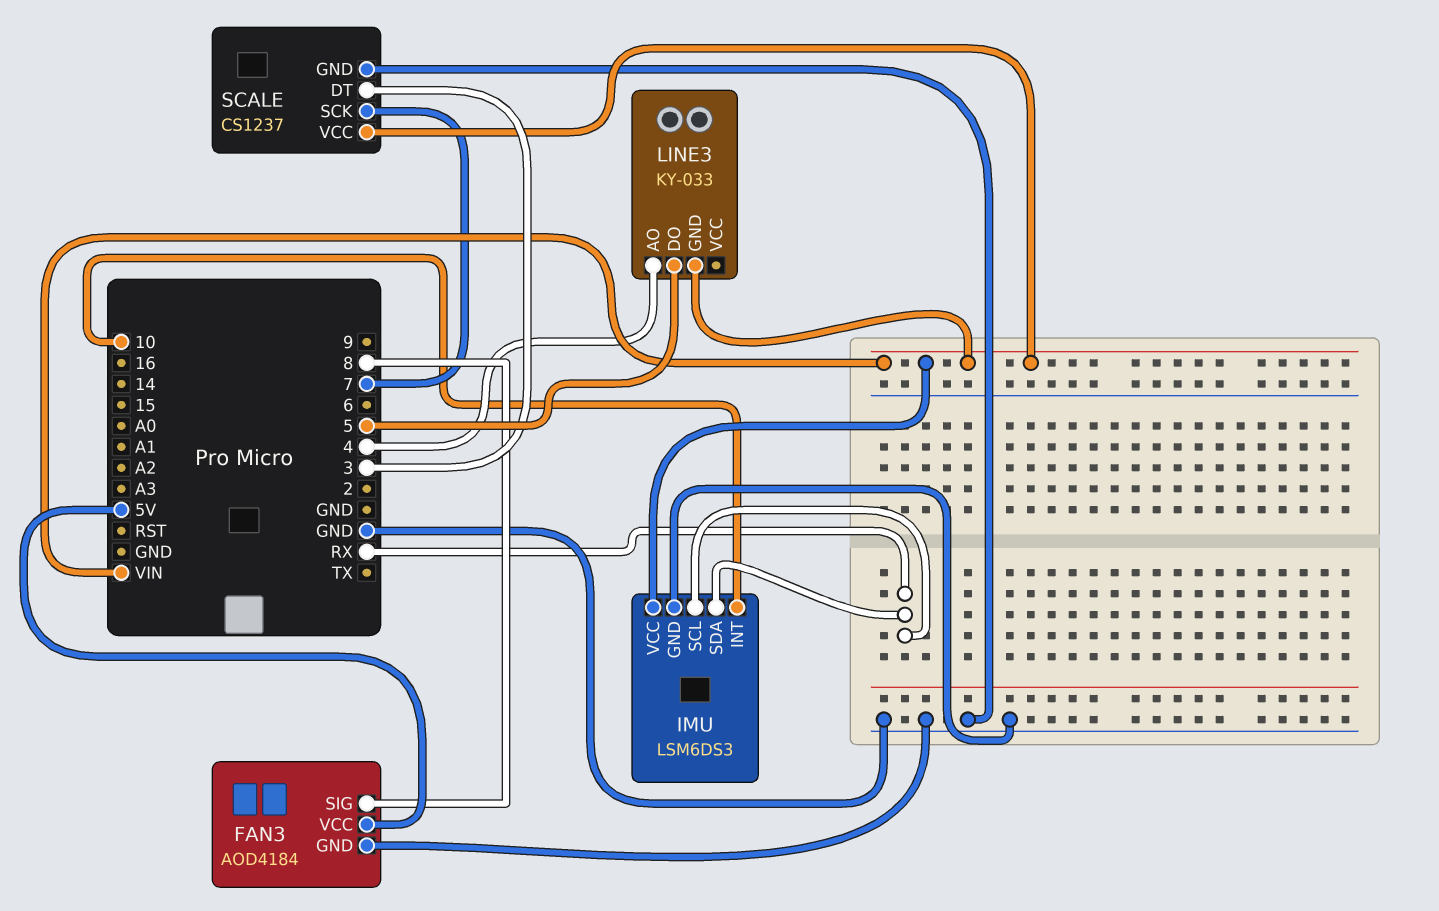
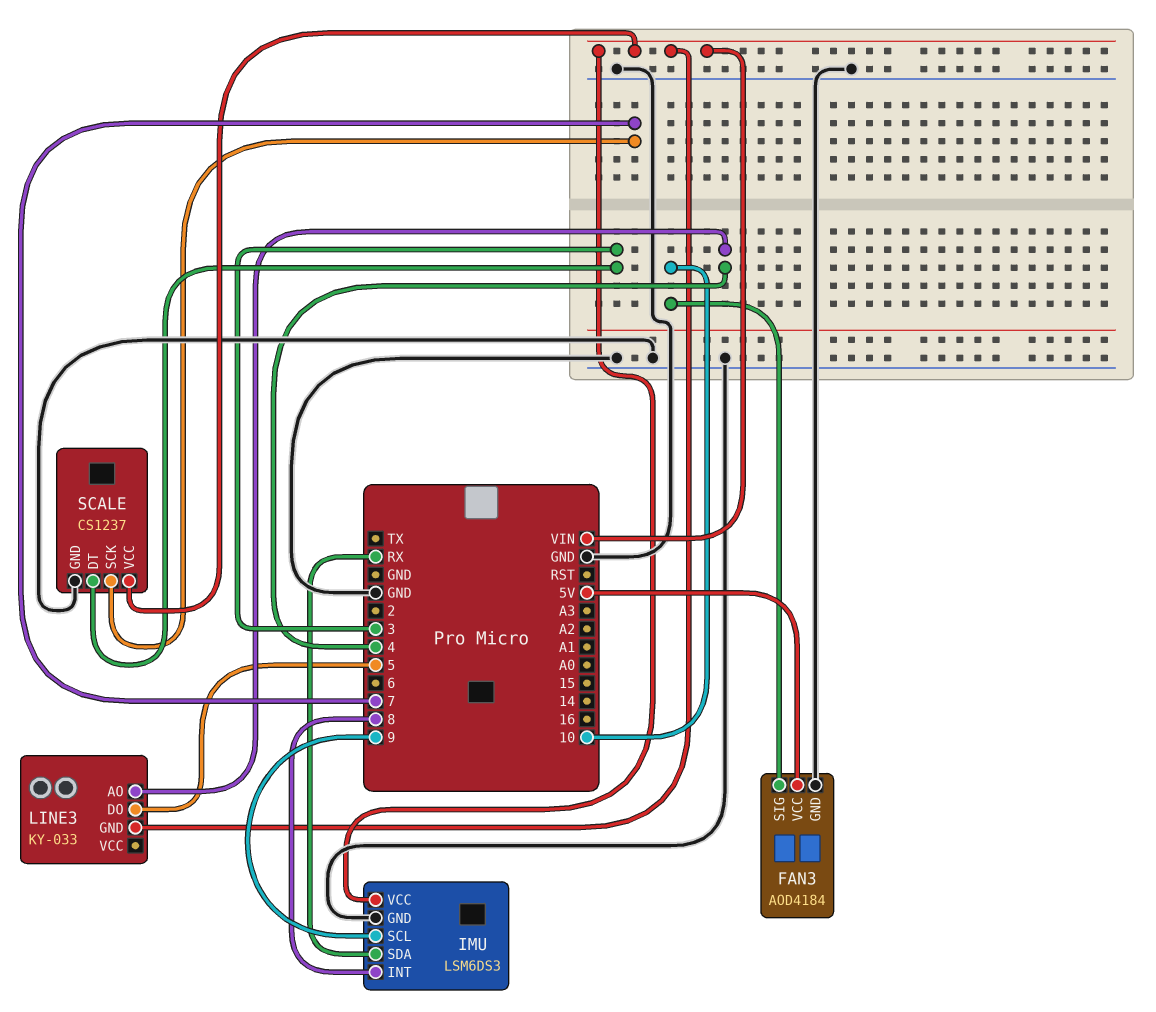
FAN3 pin SIG: 8 -> 10
IMU pin INT: 10 -> 8
IMU pin SCL: RX -> 9

